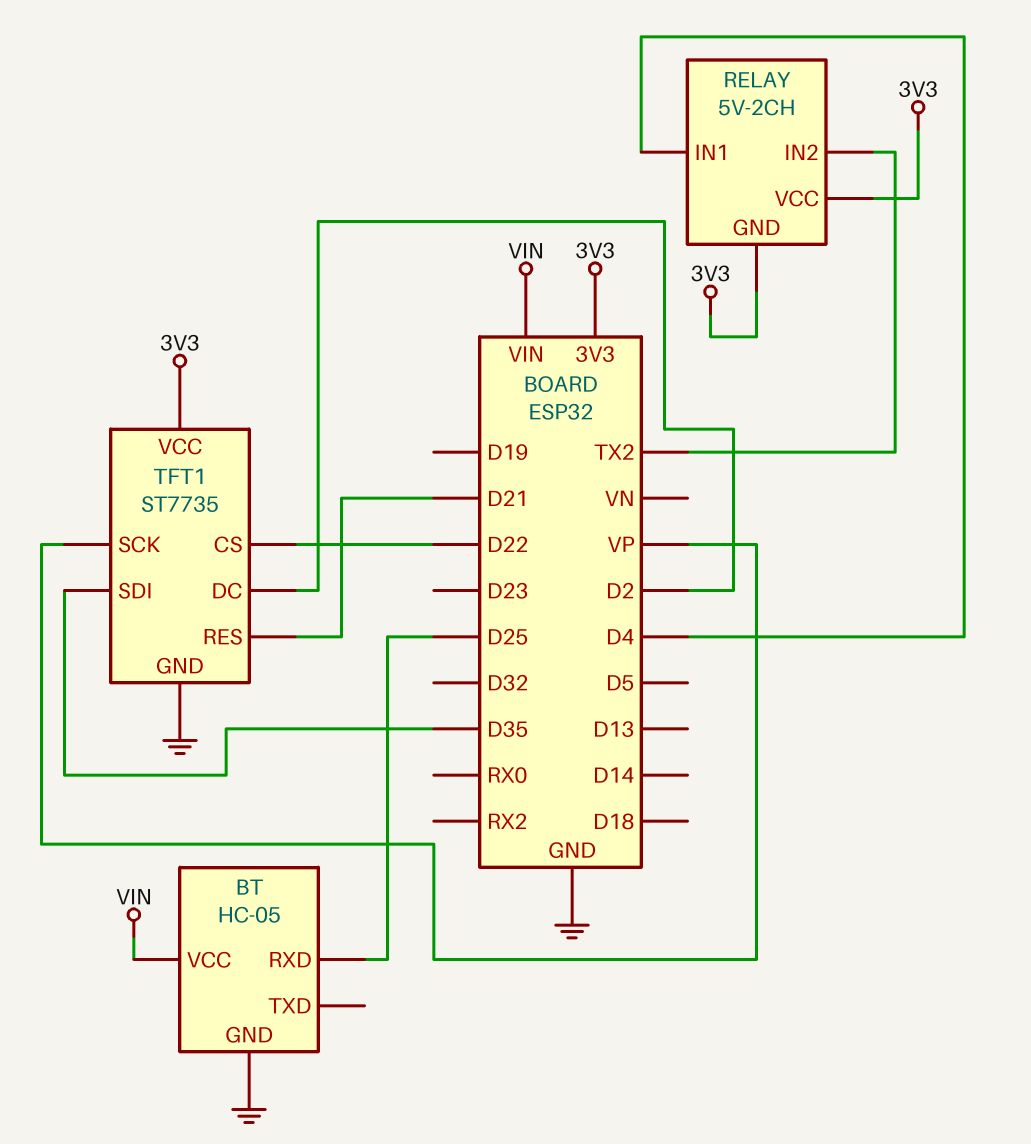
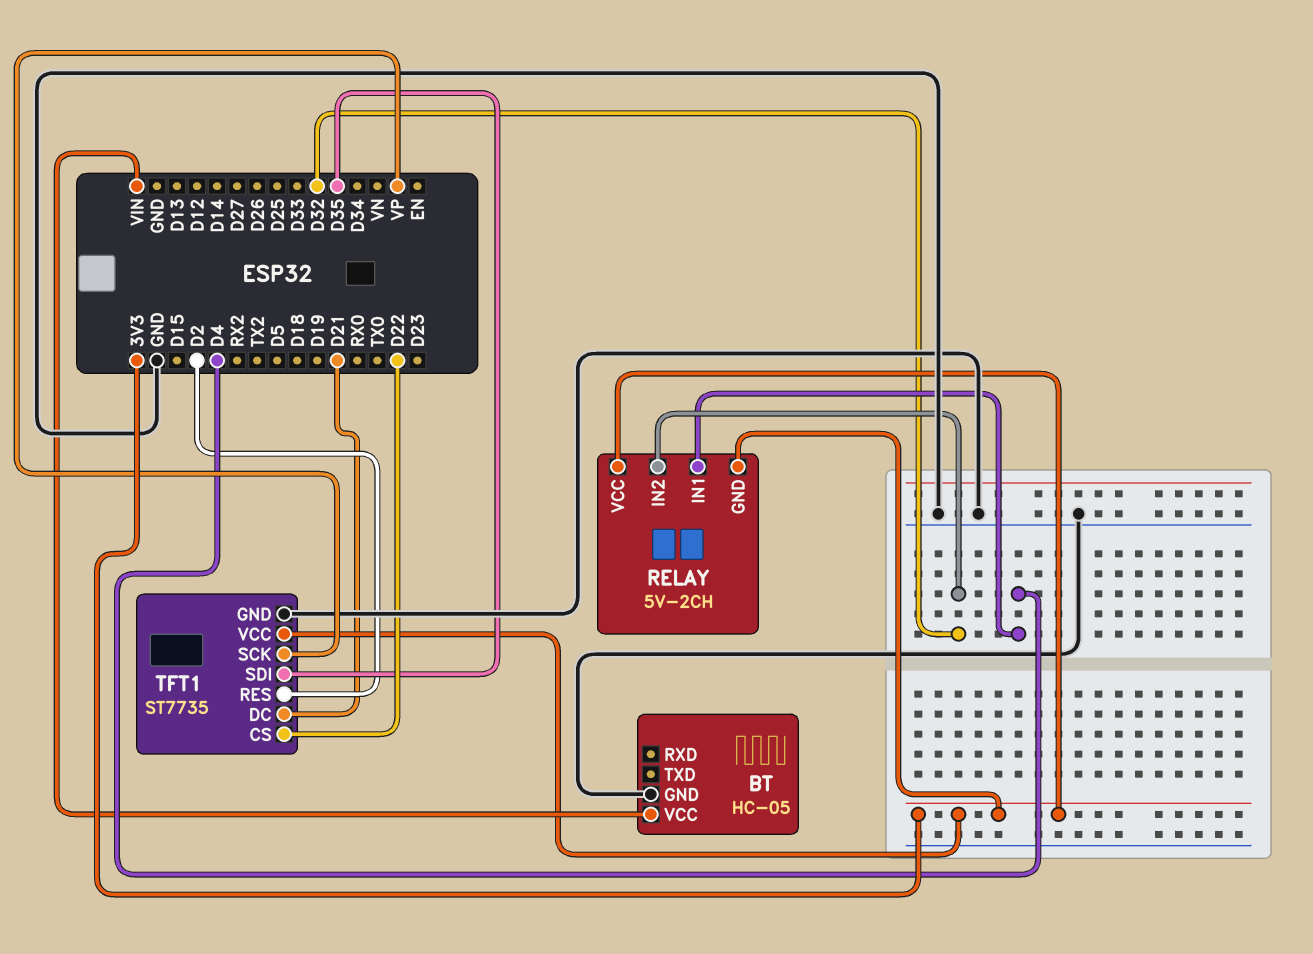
BT pin RXD: D25 -> none
RELAY pin IN2: TX2 -> D32
TFT1 pin DC: D2 -> D21
TFT1 pin RES: D21 -> D2

